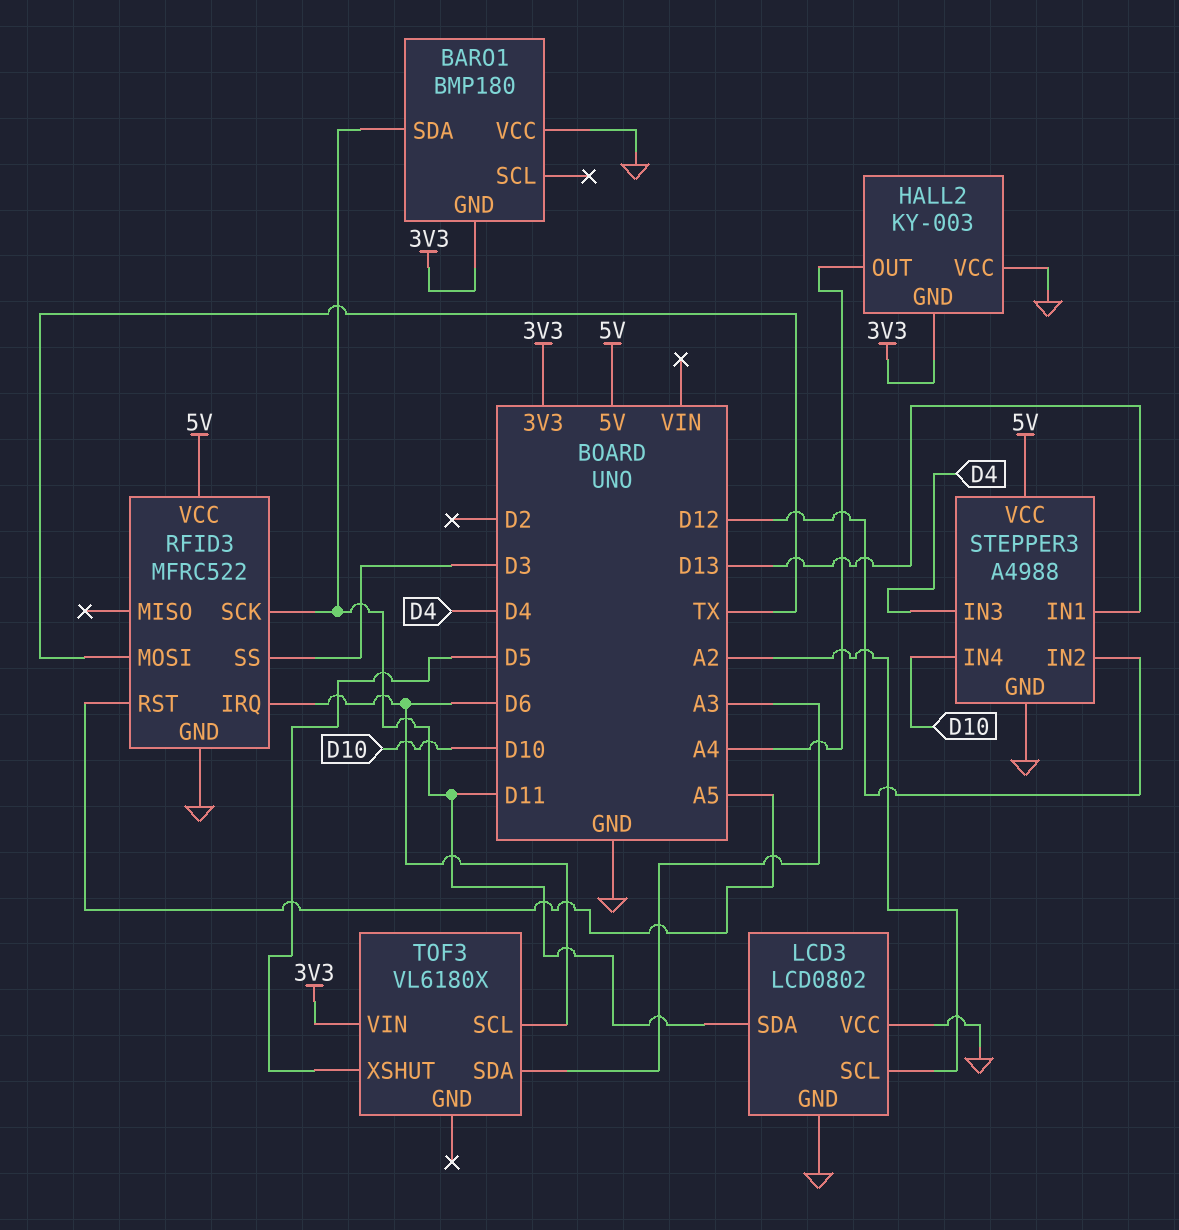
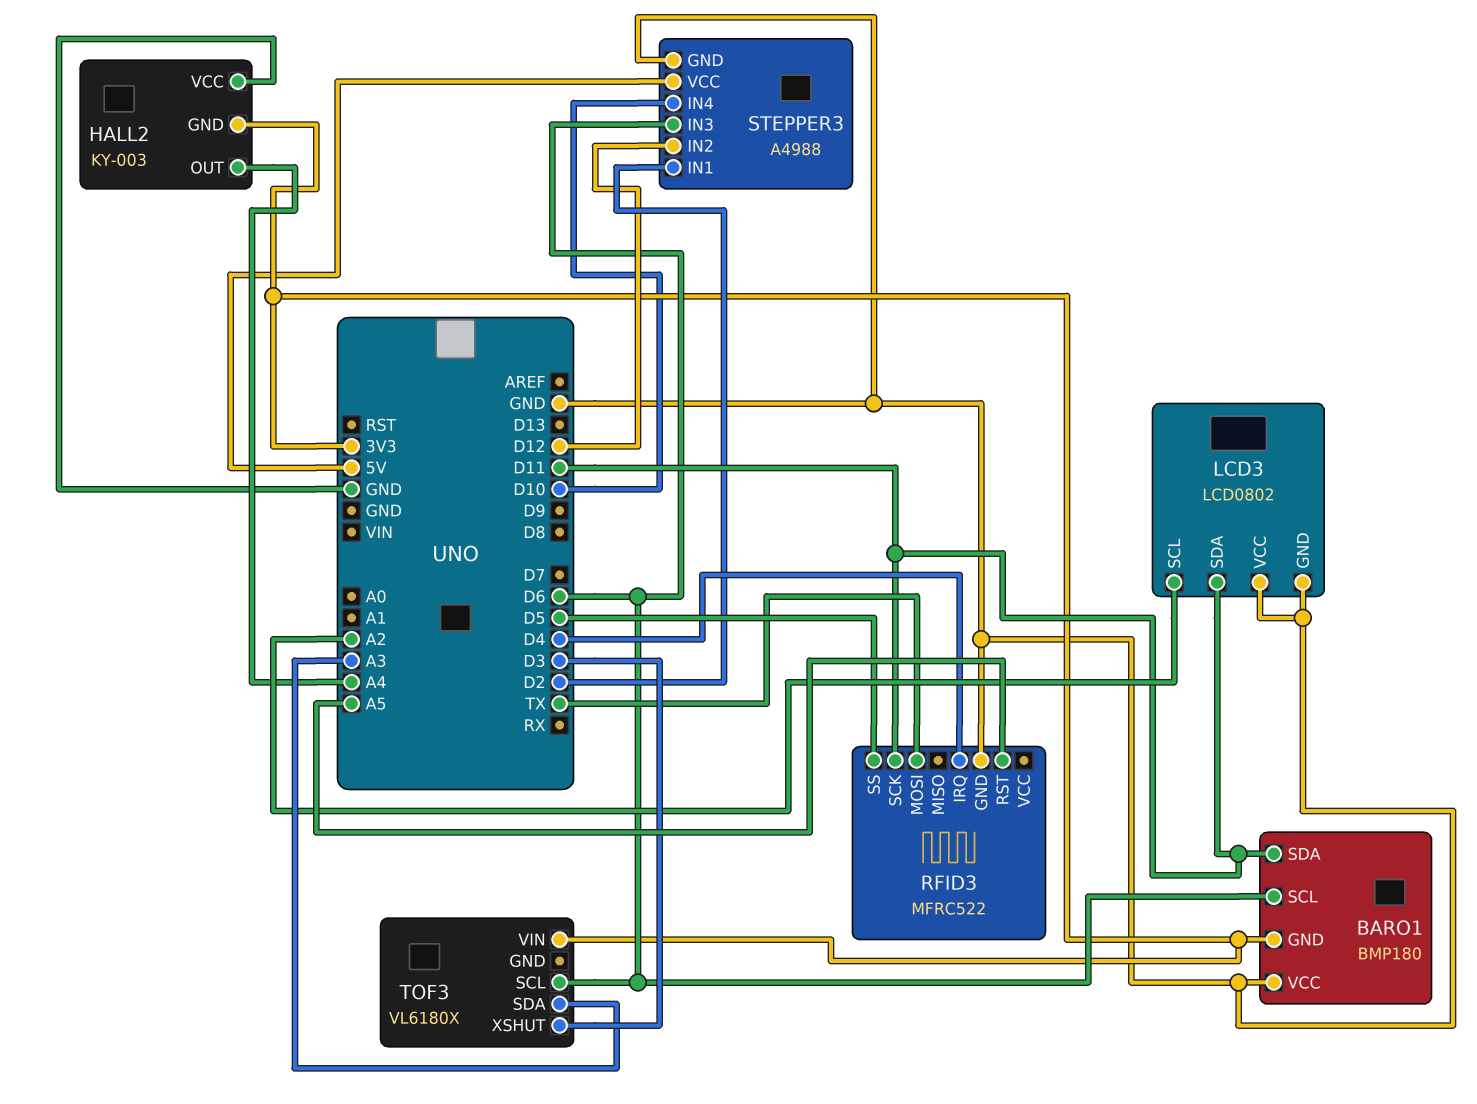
BARO1 pin SCL: none -> D6
RFID3 pin IRQ: D6 -> D4
RFID3 pin SS: D3 -> D5
RFID3 pin VCC: 5V -> none
STEPPER3 pin IN1: D13 -> D2
STEPPER3 pin IN3: D4 -> D6
TOF3 pin XSHUT: D5 -> D3

